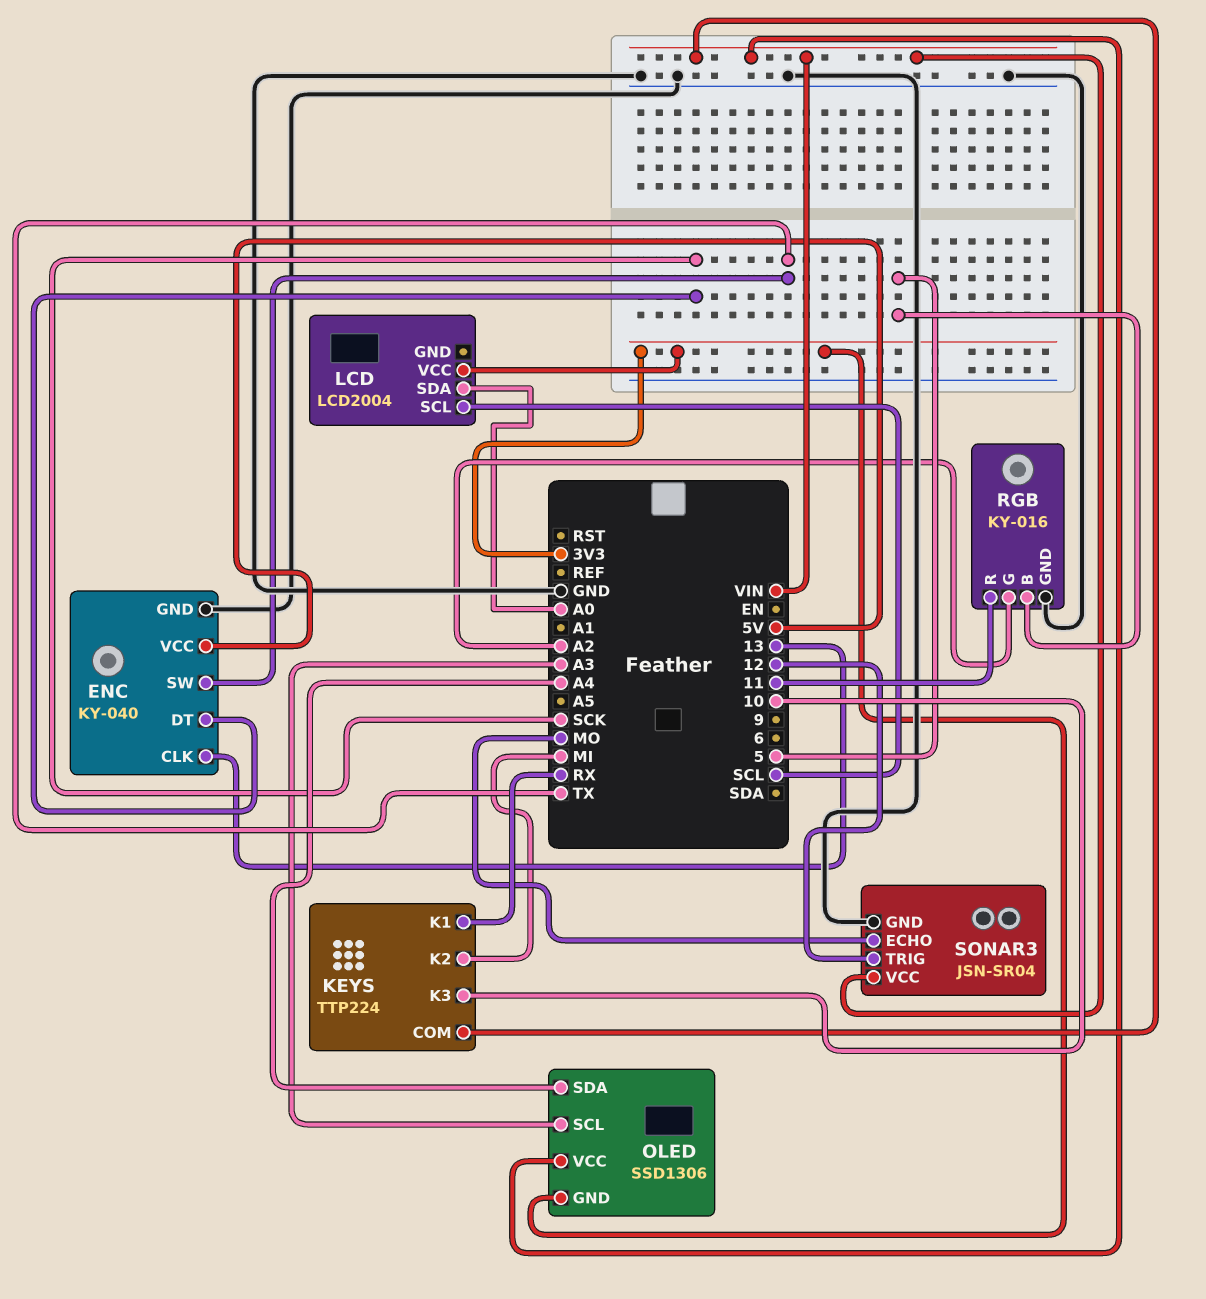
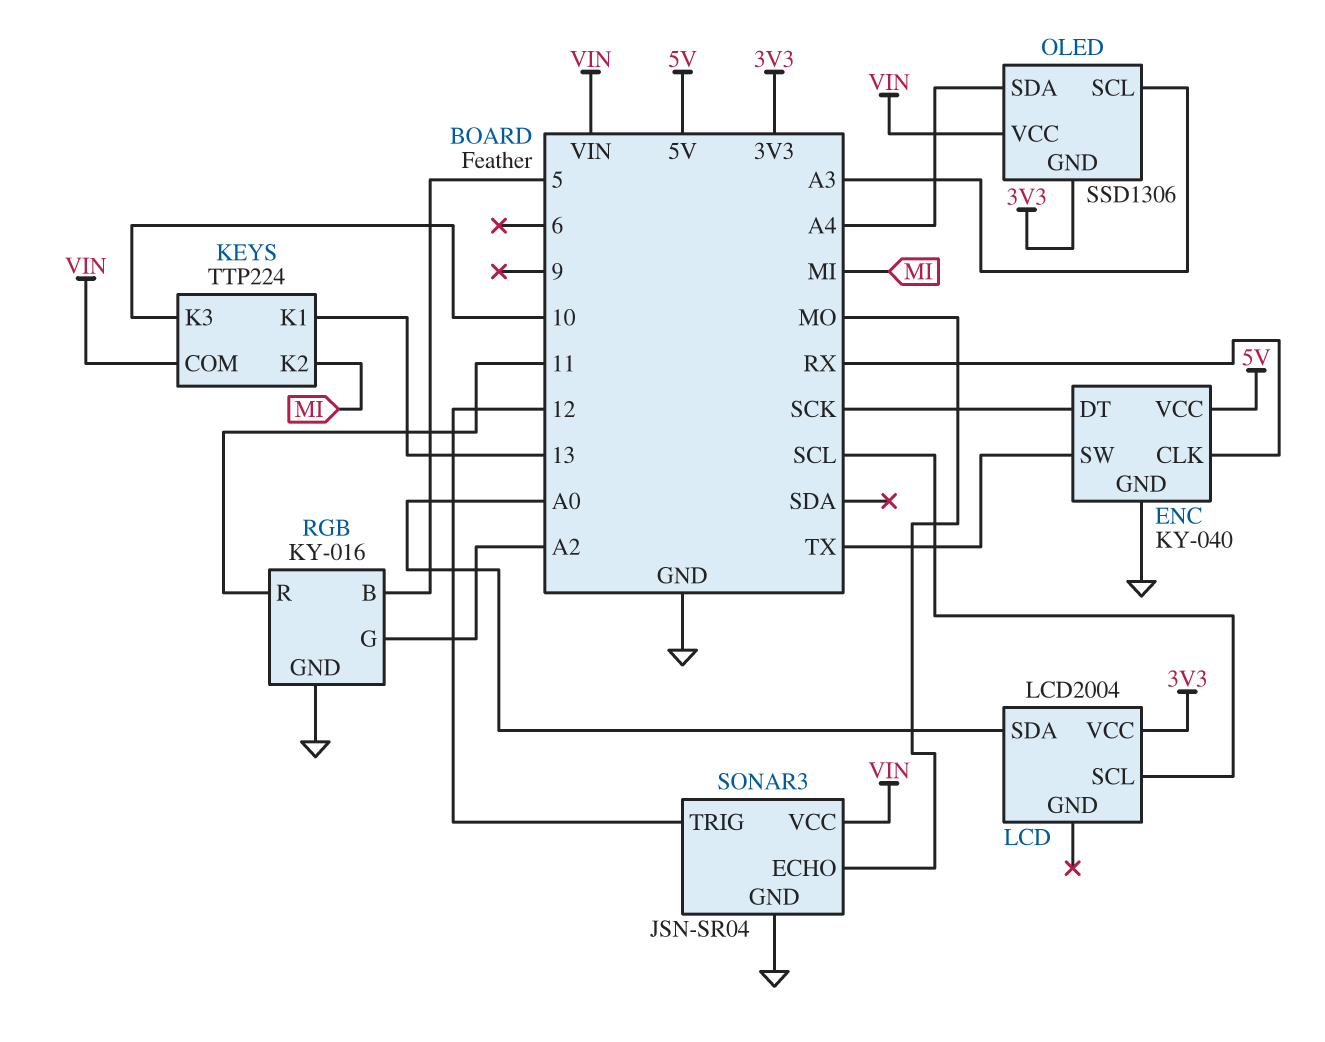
ENC pin CLK: 13 -> RX
KEYS pin K1: RX -> 13

